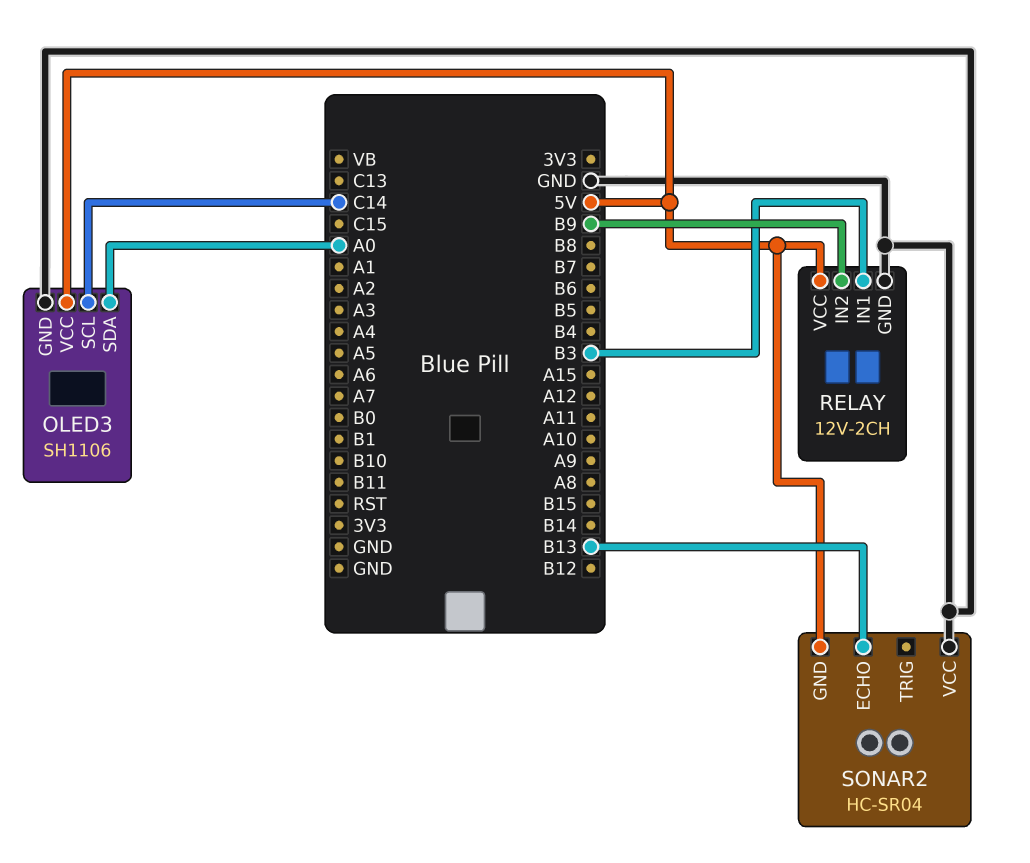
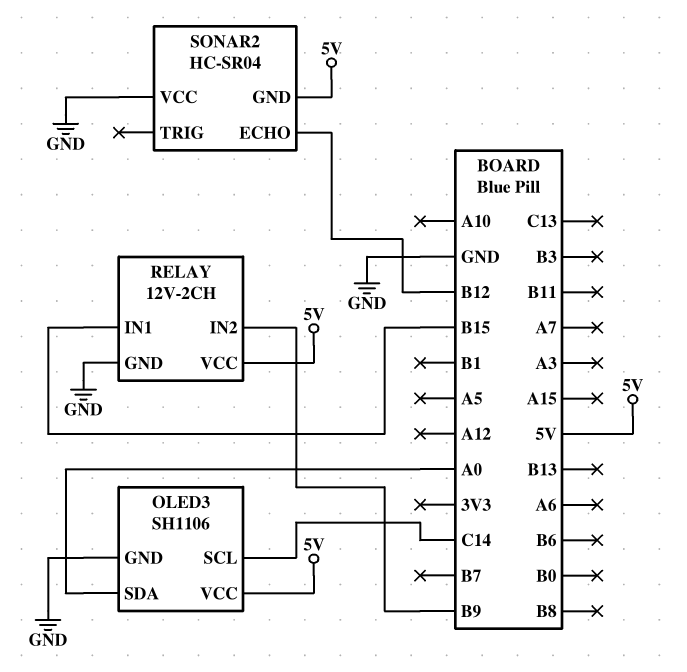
RELAY pin IN1: B3 -> B15
SONAR2 pin ECHO: B13 -> B12

